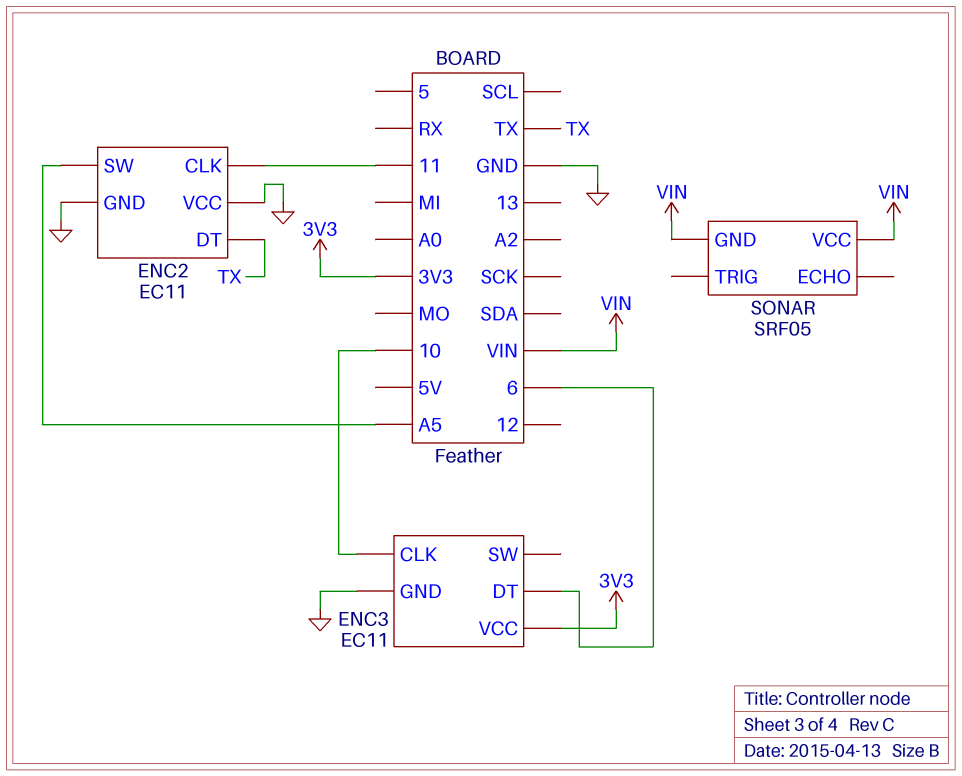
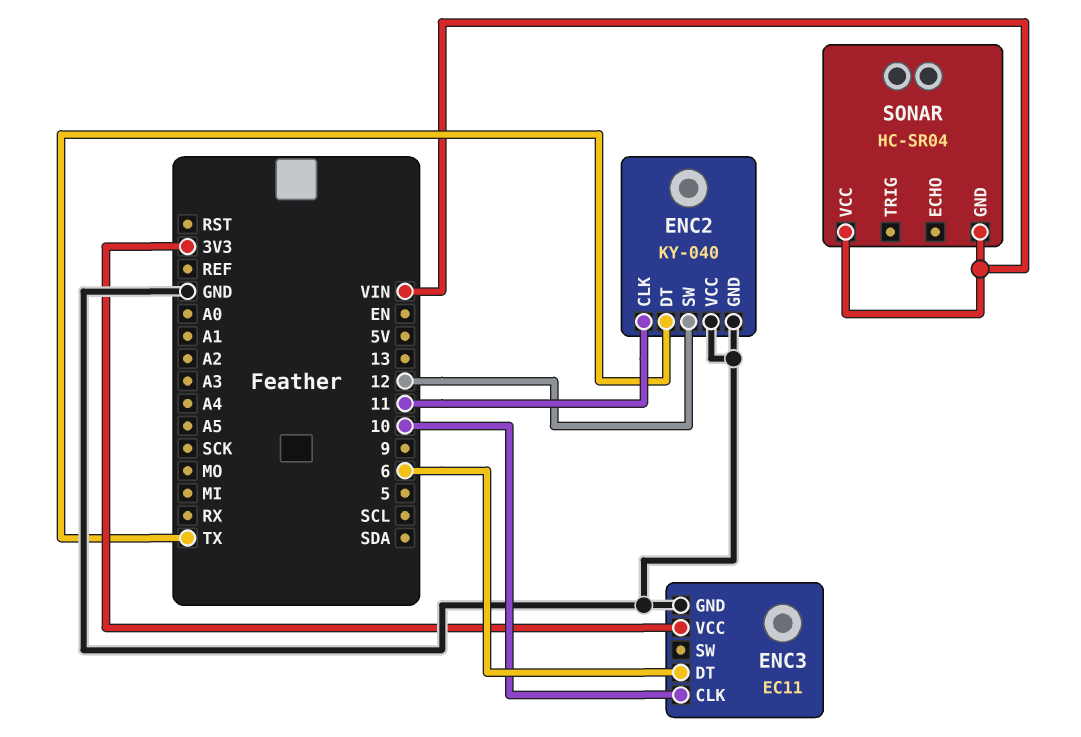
ENC2: EC11 -> KY-040
ENC2 pin SW: A5 -> 12
SONAR: SRF05 -> HC-SR04

